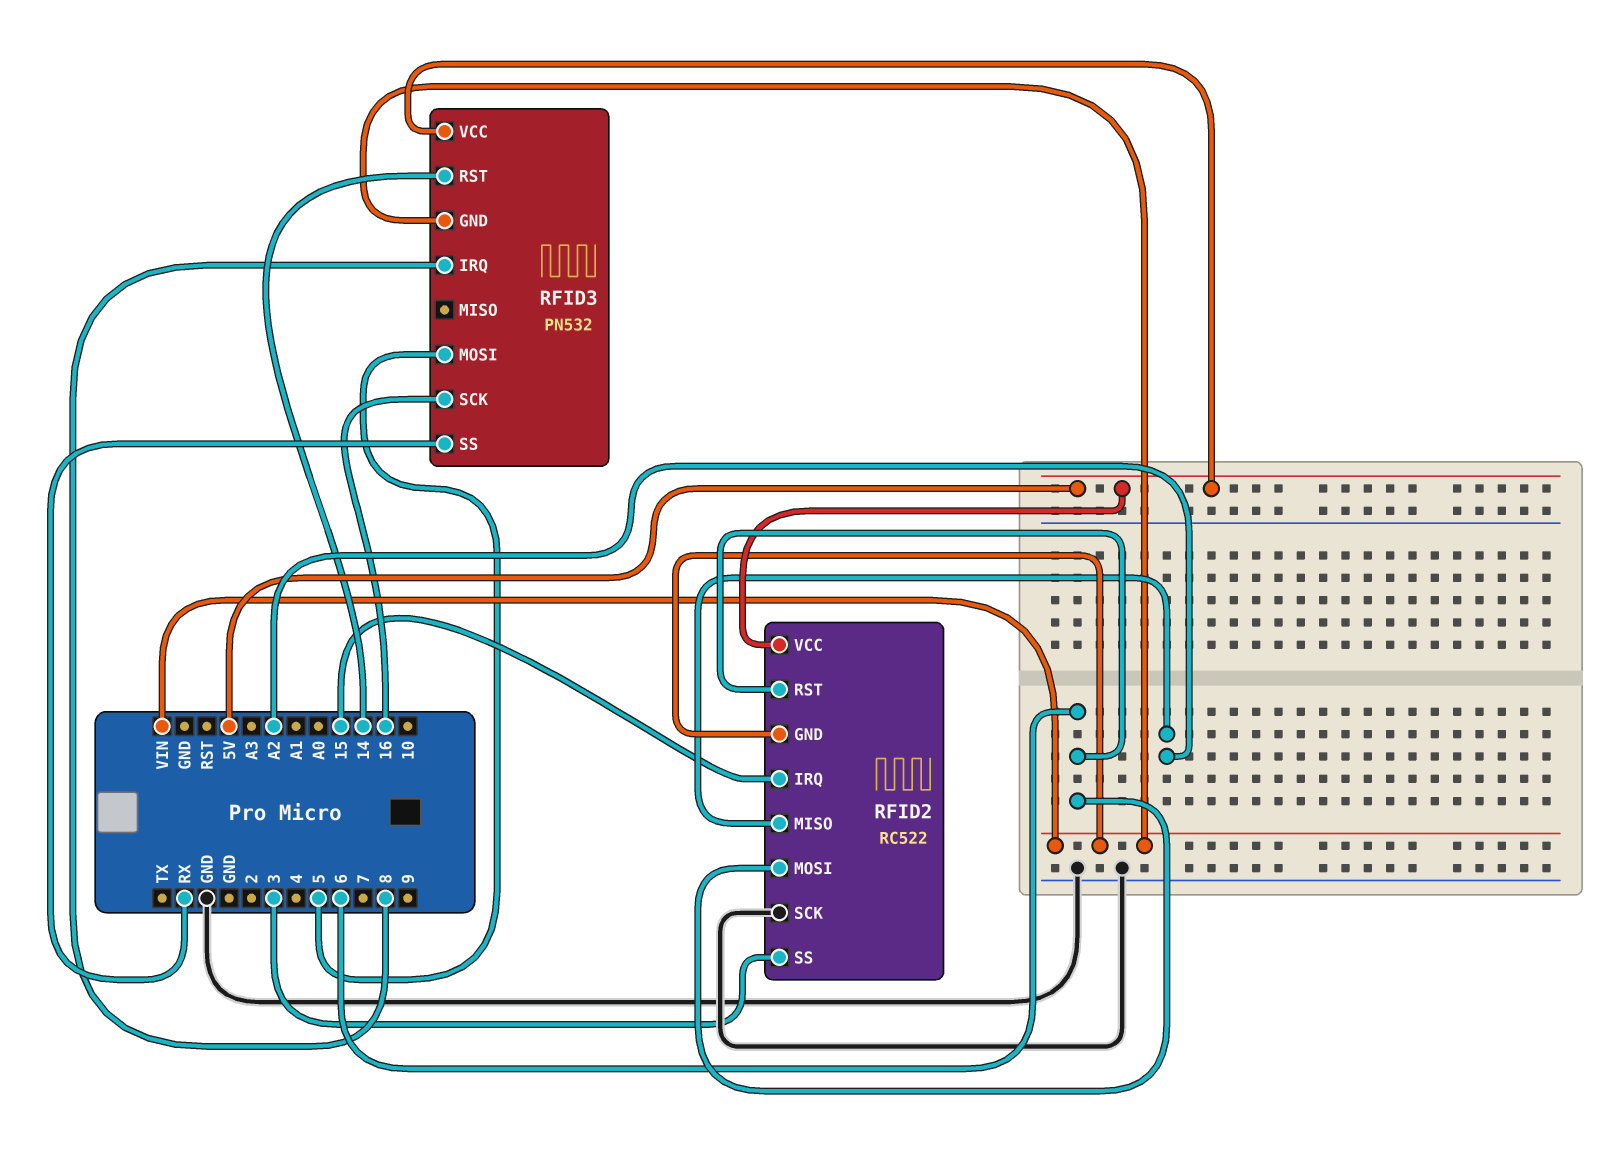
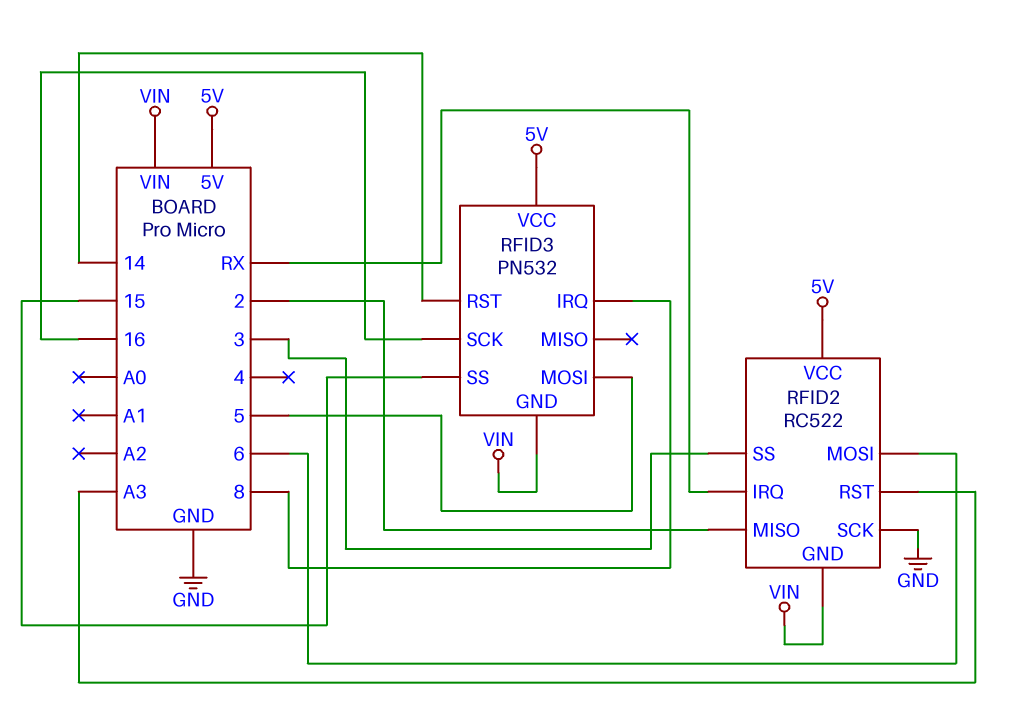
RFID2 pin IRQ: 15 -> RX
RFID2 pin MISO: A2 -> 2
RFID2 pin RST: 6 -> A3
RFID3 pin SS: RX -> 15

